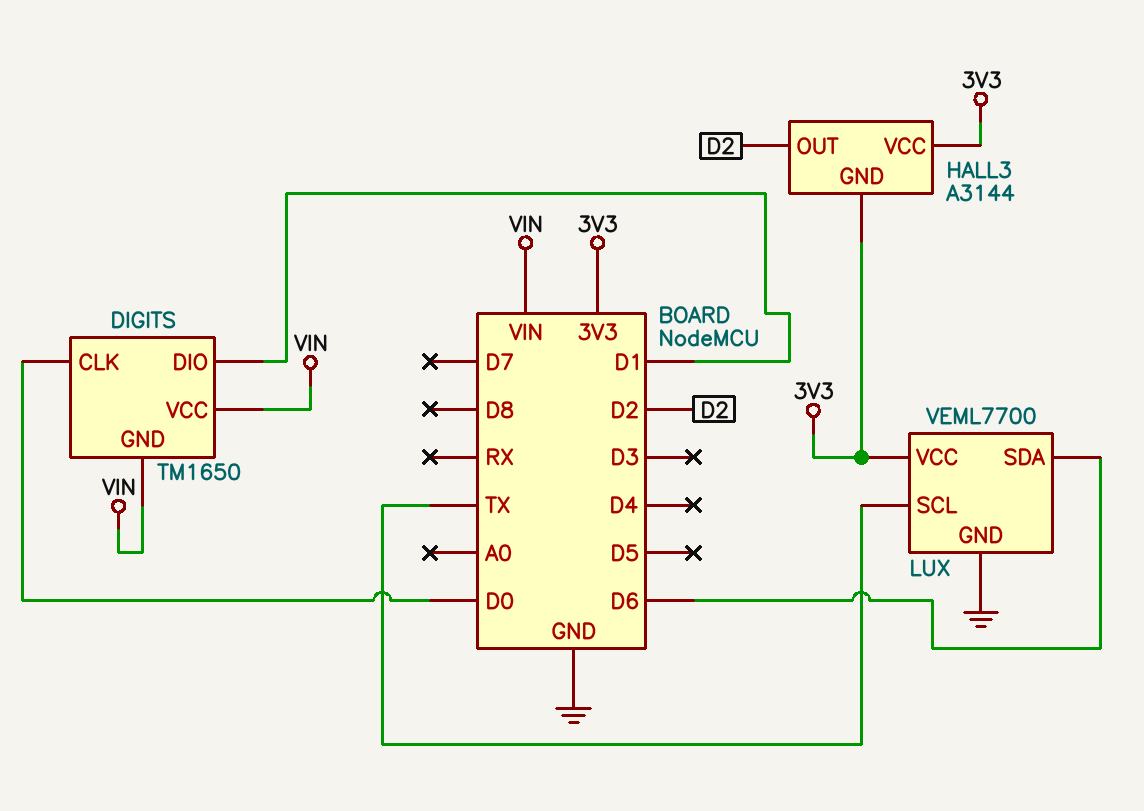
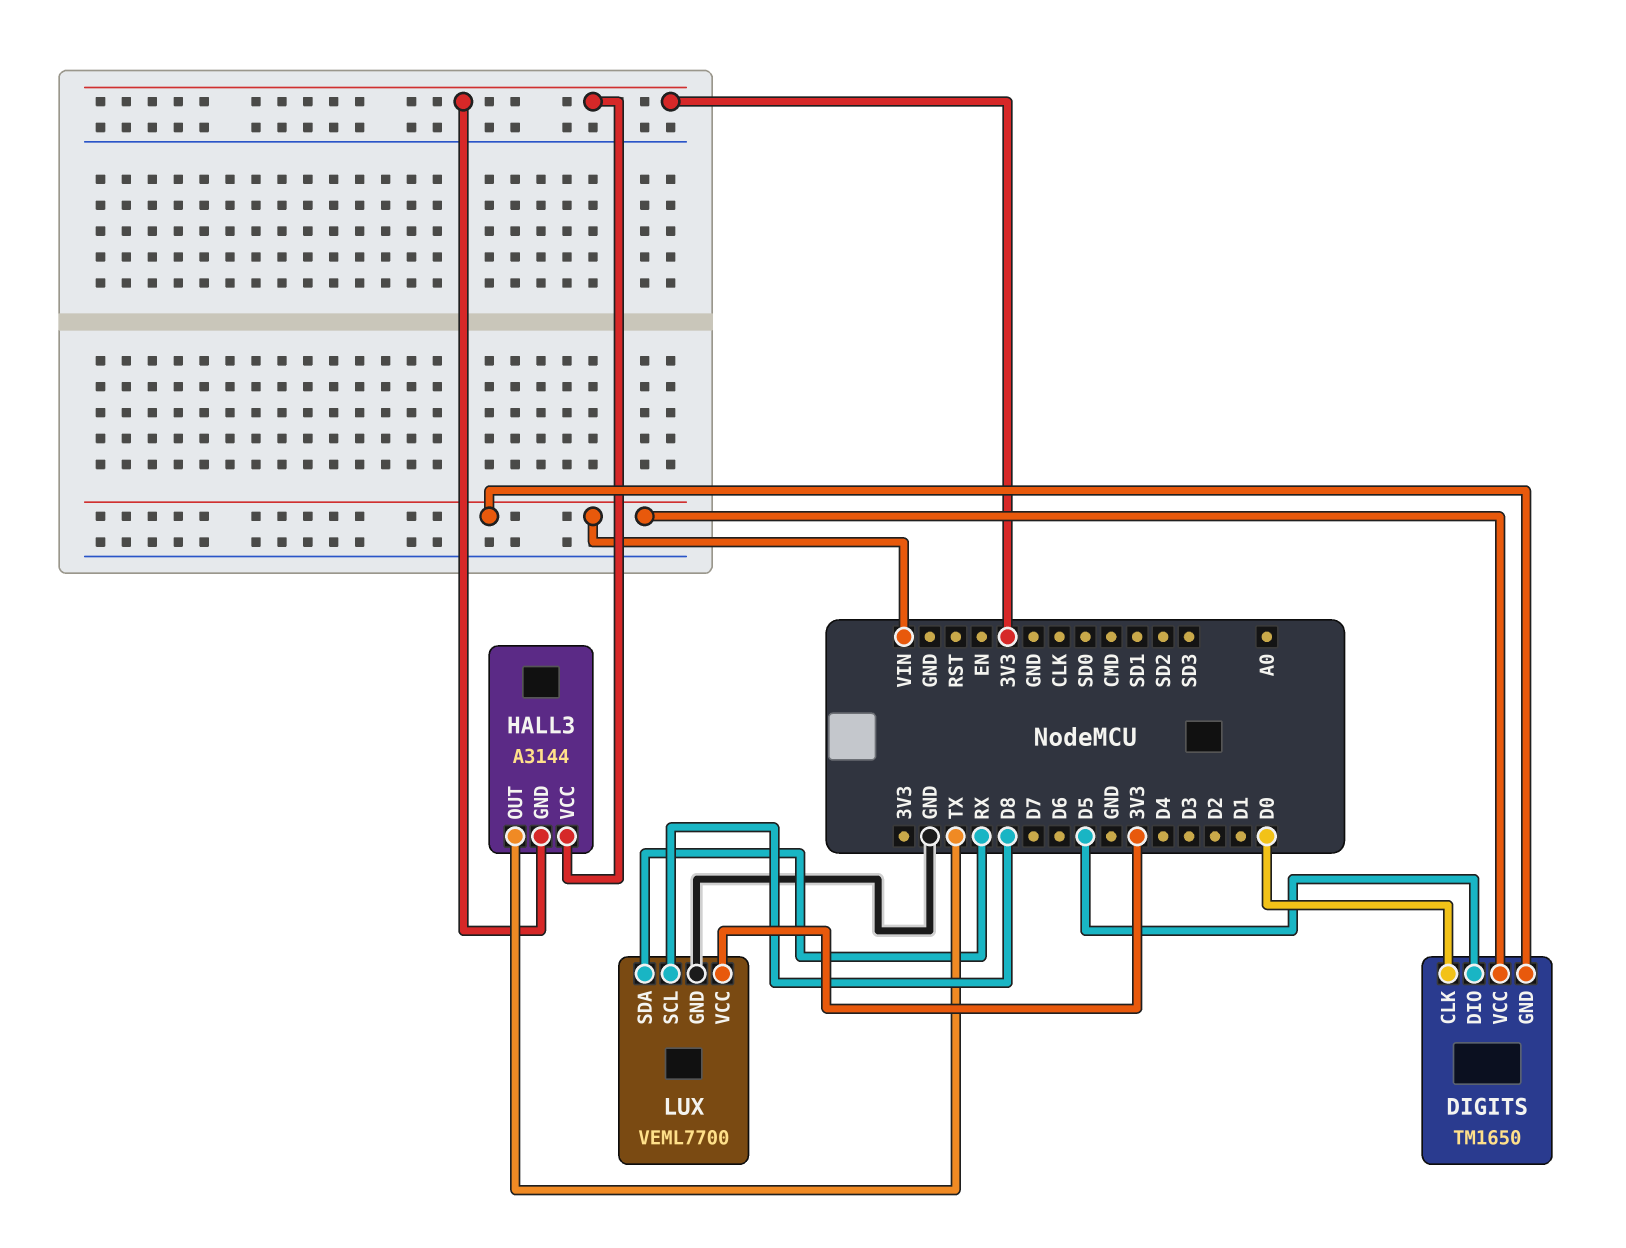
DIGITS pin DIO: D1 -> D5
HALL3 pin OUT: D2 -> TX
LUX pin SCL: TX -> D8
LUX pin SDA: D6 -> RX

